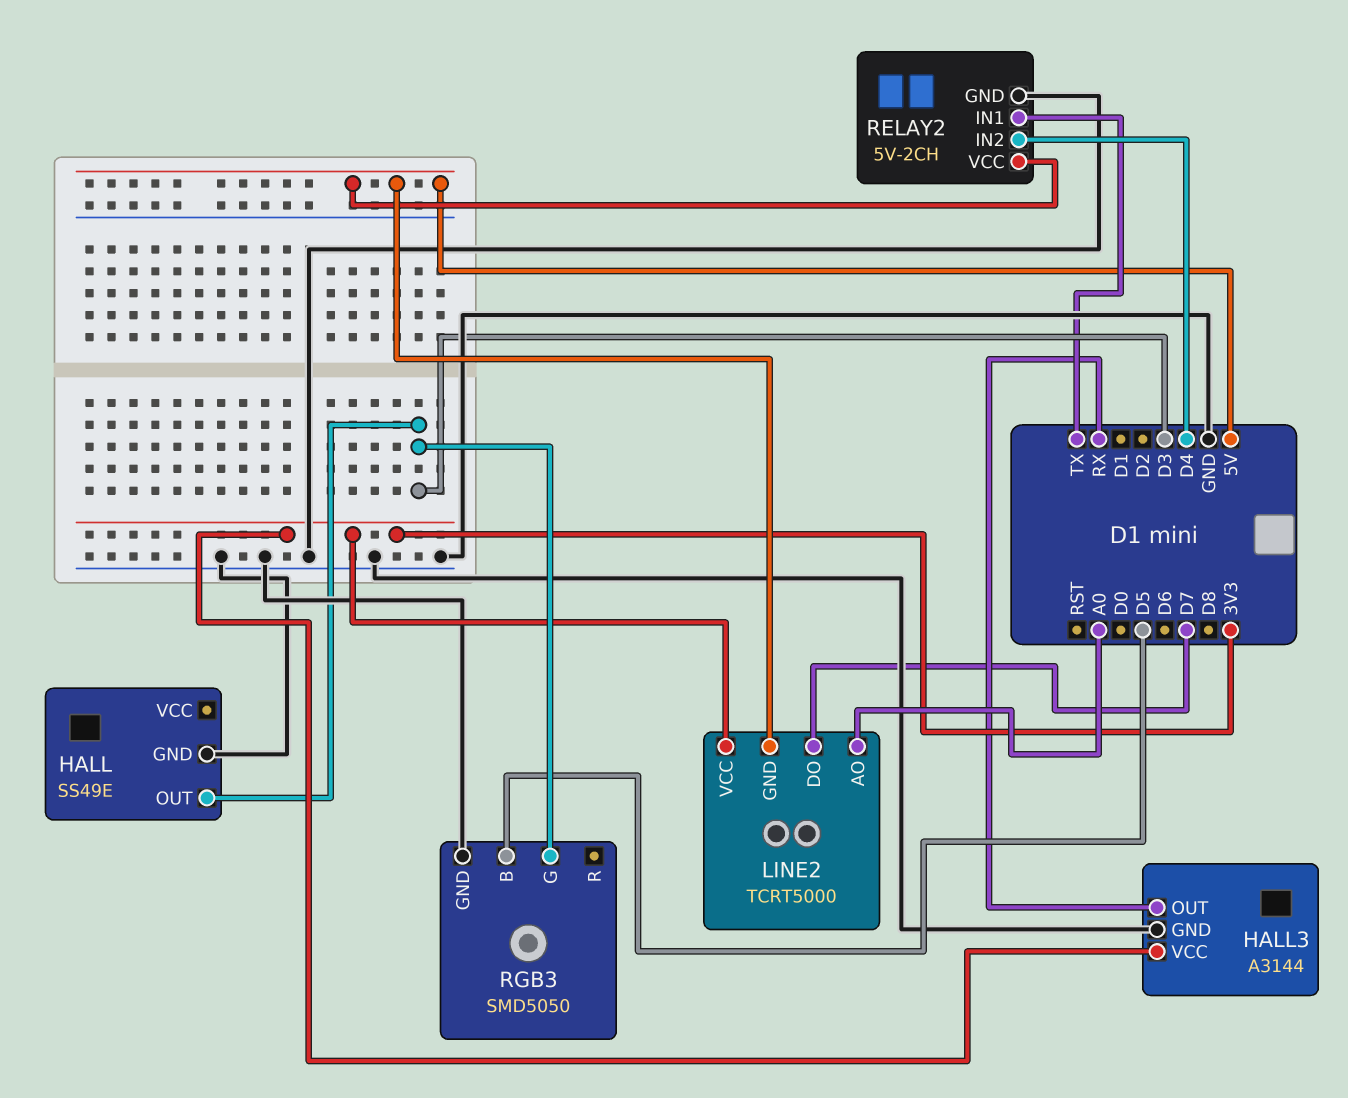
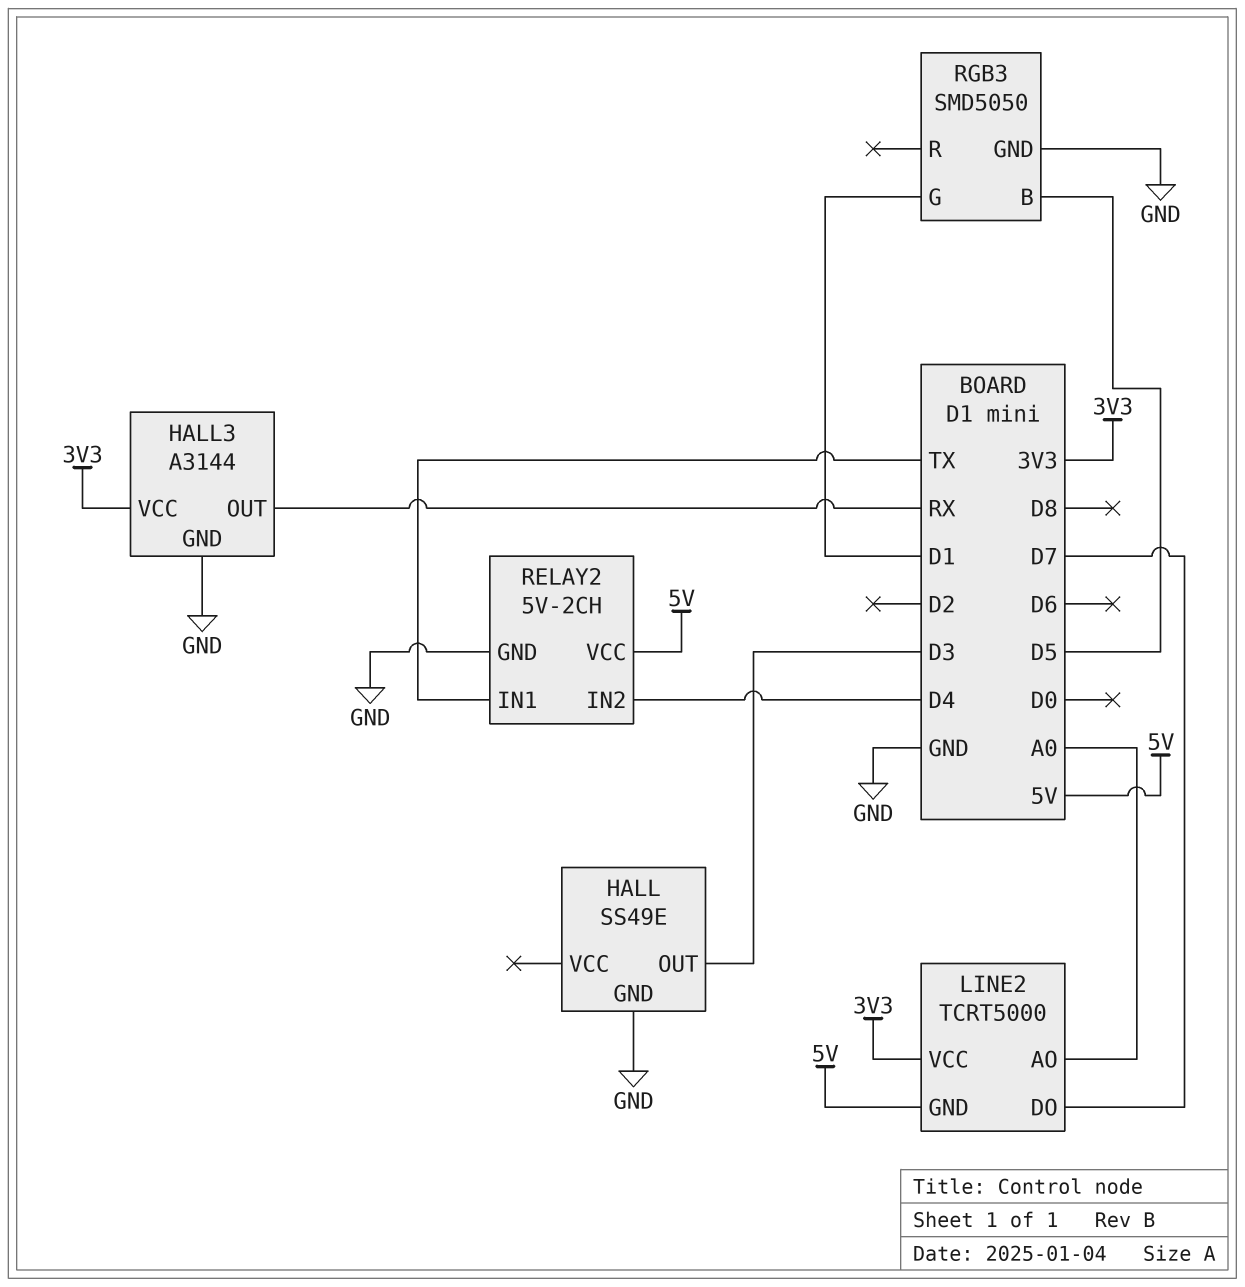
RGB3 pin G: D3 -> D1

